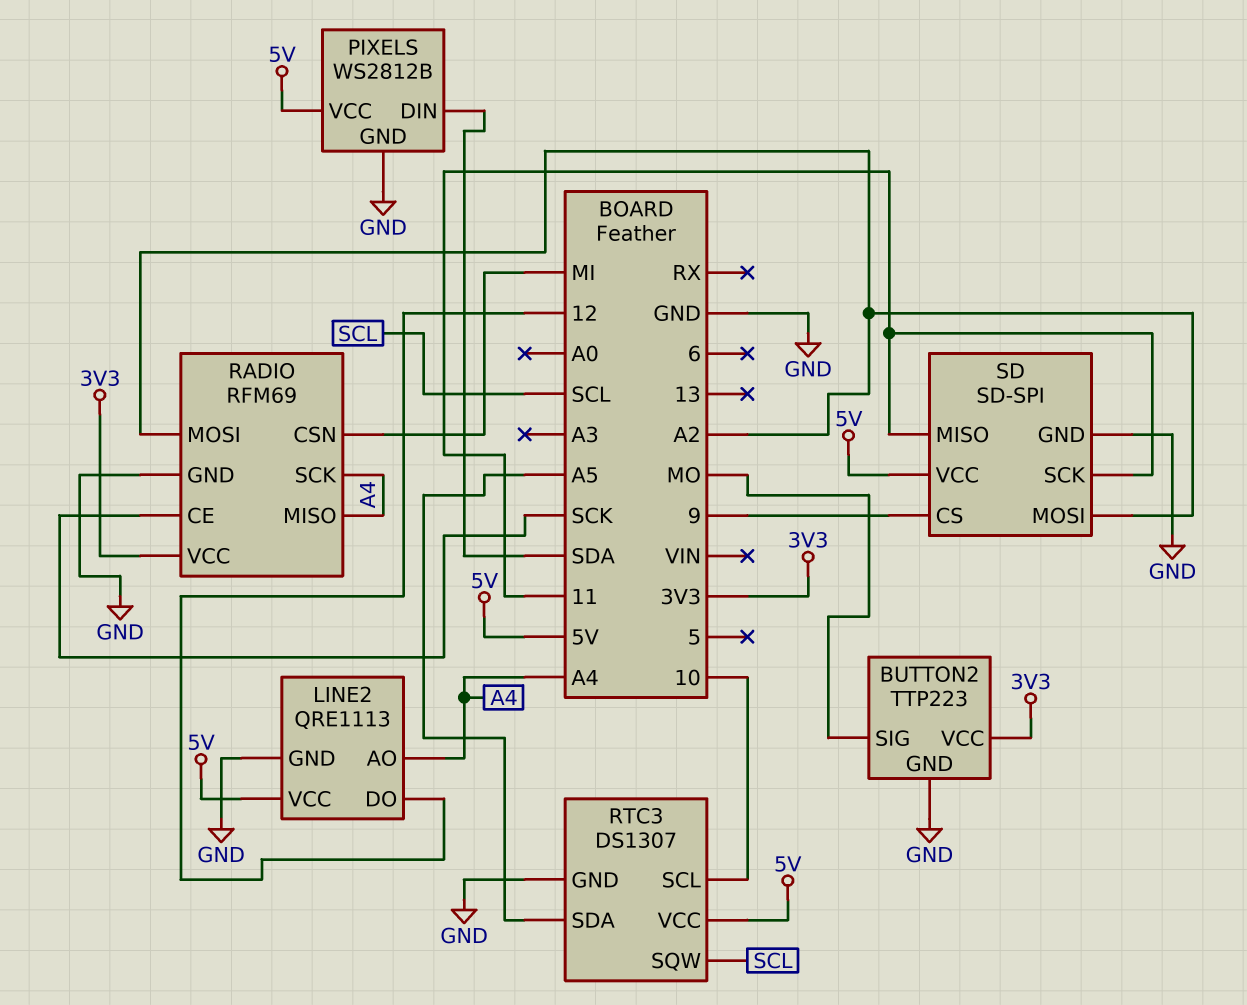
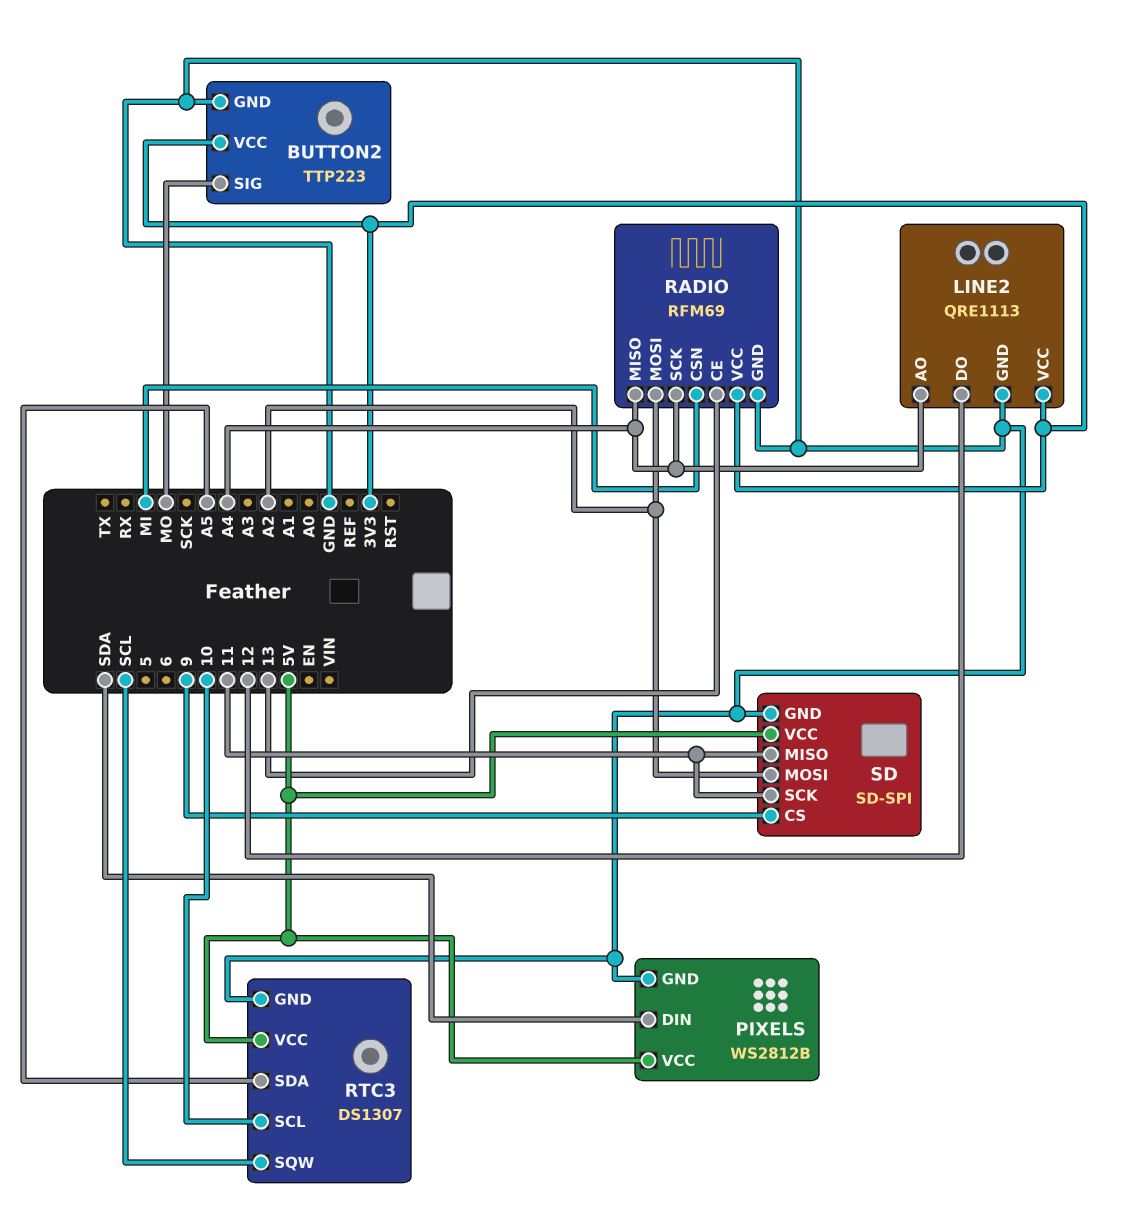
LINE2 pin VCC: 5V -> 3V3
RADIO pin CE: SCK -> 13

